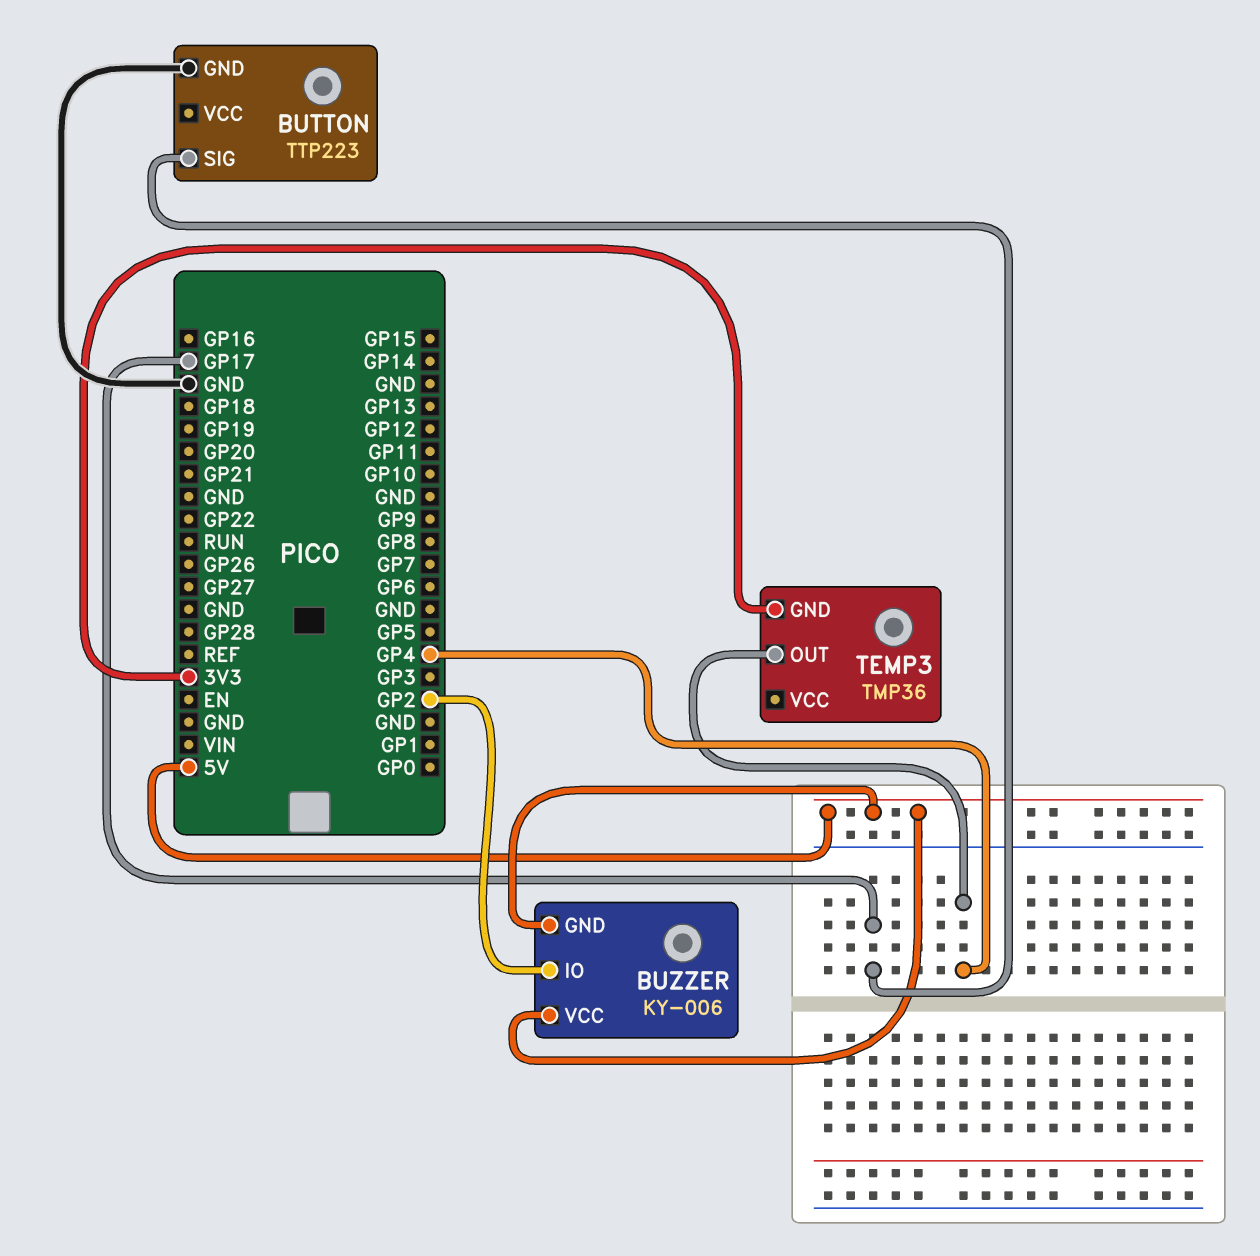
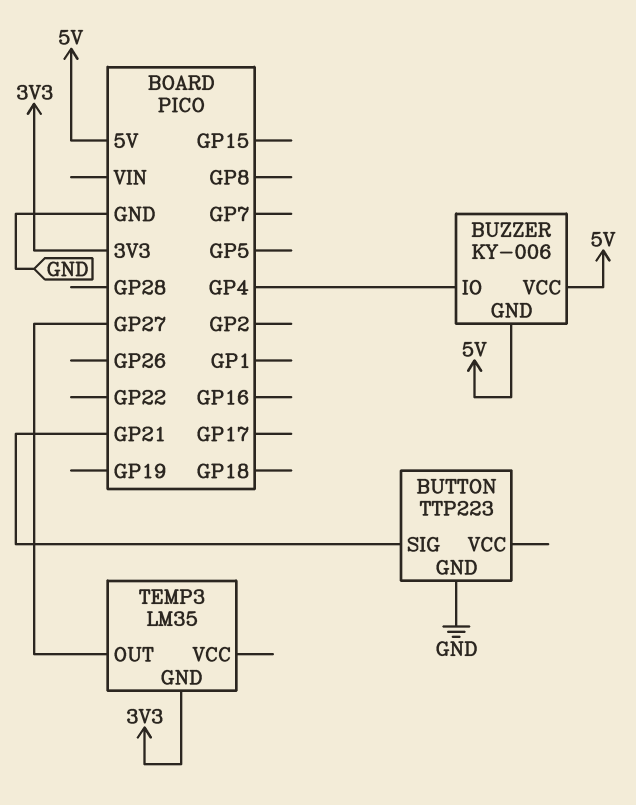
BUTTON pin SIG: GP17 -> GP21
BUZZER pin IO: GP2 -> GP4
TEMP3: TMP36 -> LM35
TEMP3 pin OUT: GP4 -> GP27

